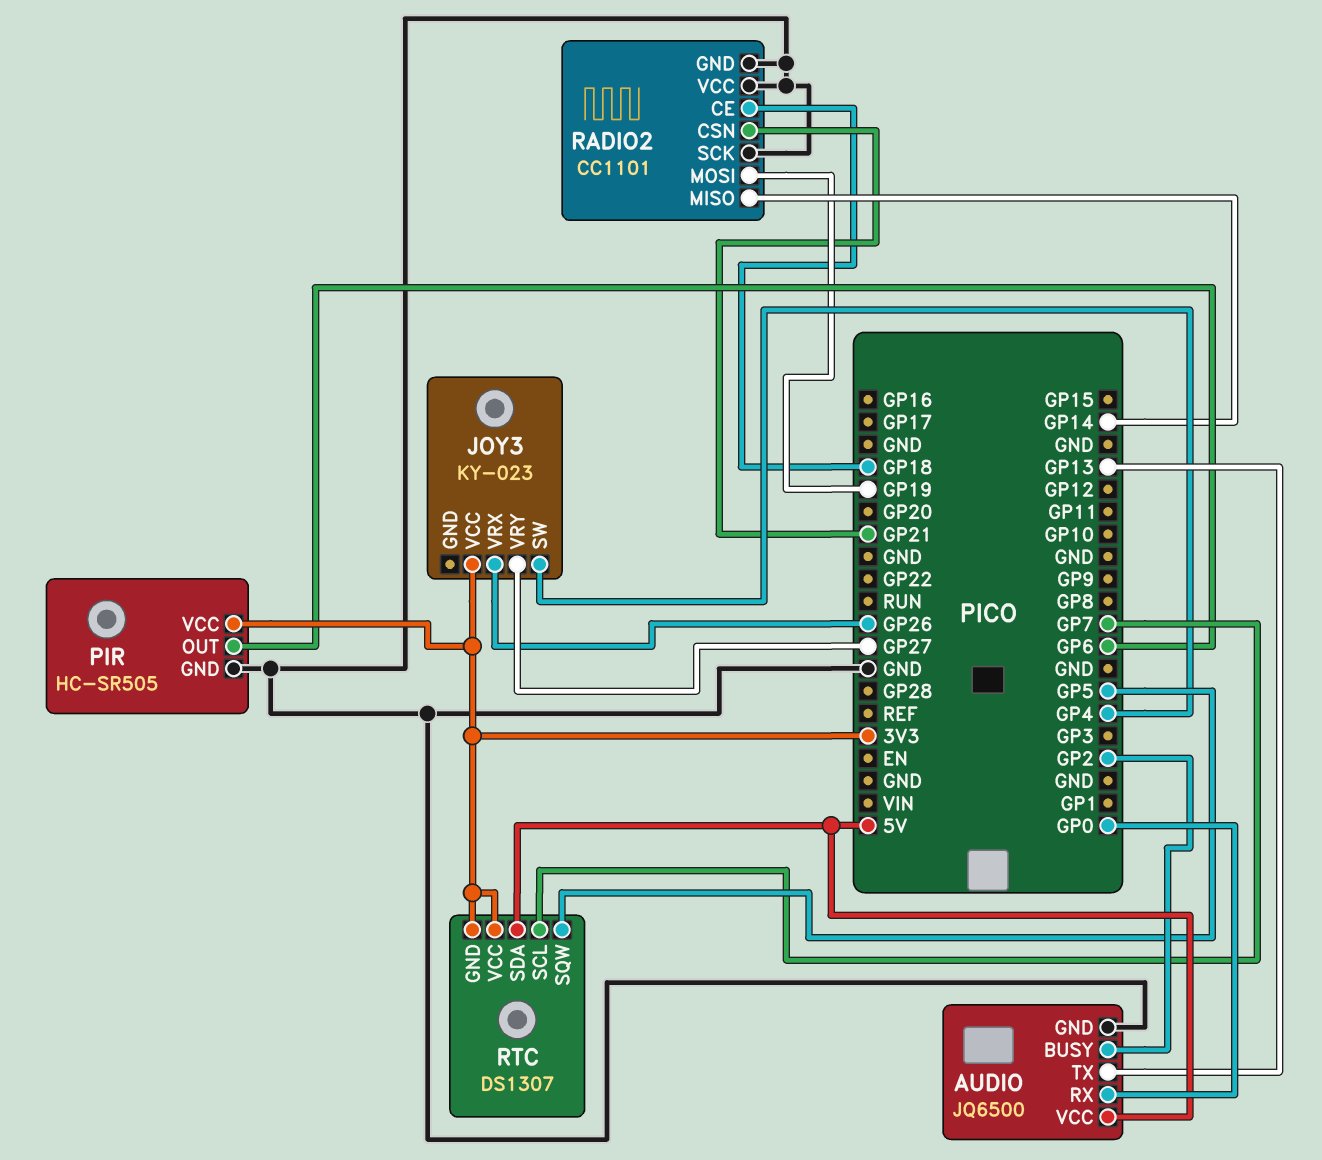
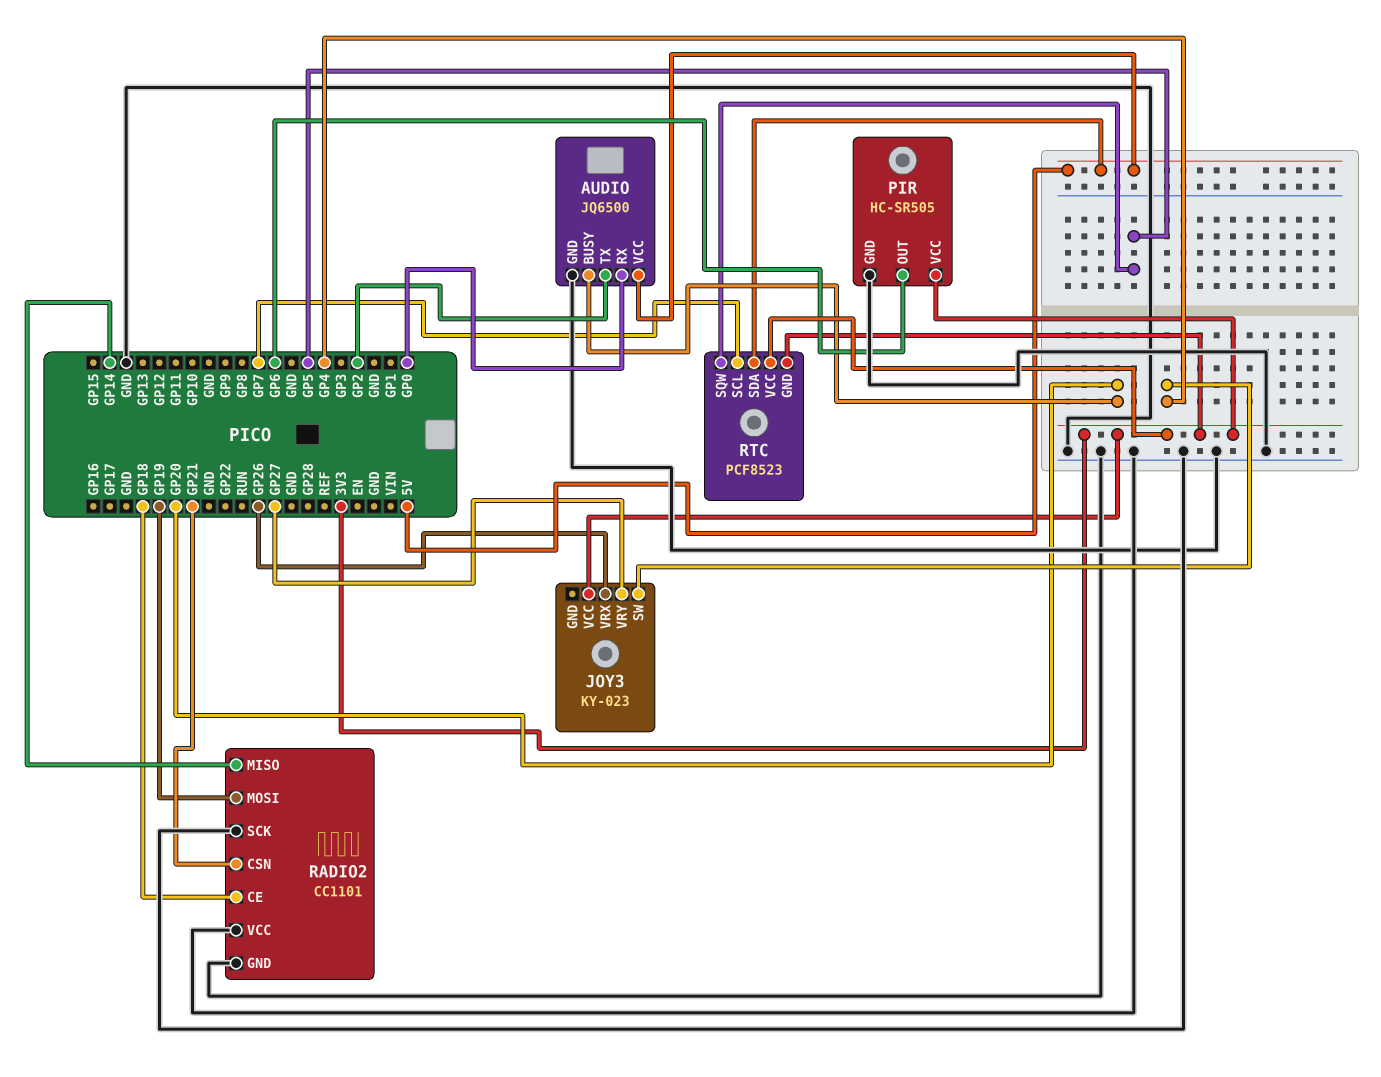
AUDIO pin BUSY: GP2 -> GP20
AUDIO pin TX: GP13 -> GP2
RTC: DS1307 -> PCF8523

